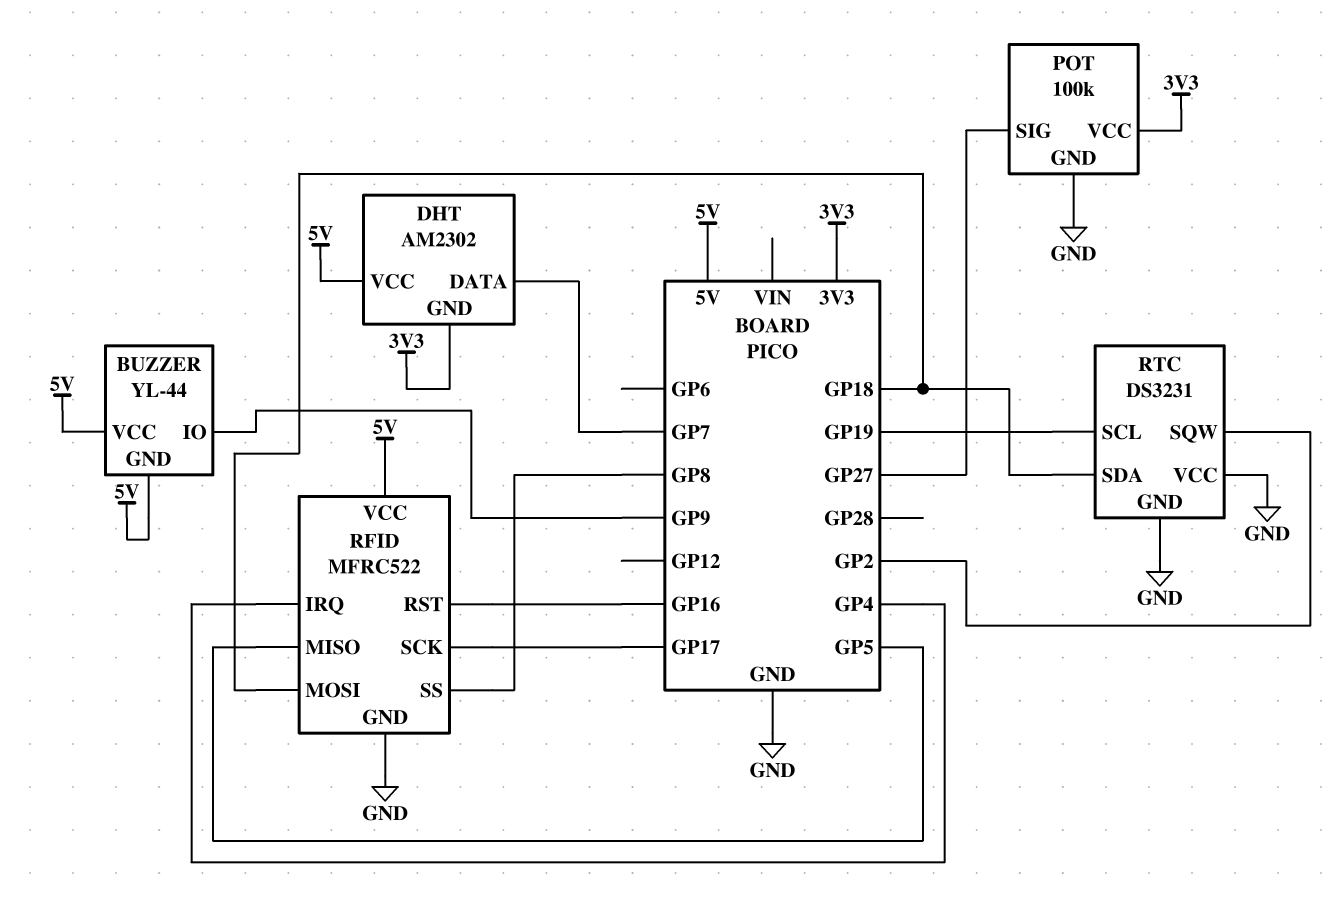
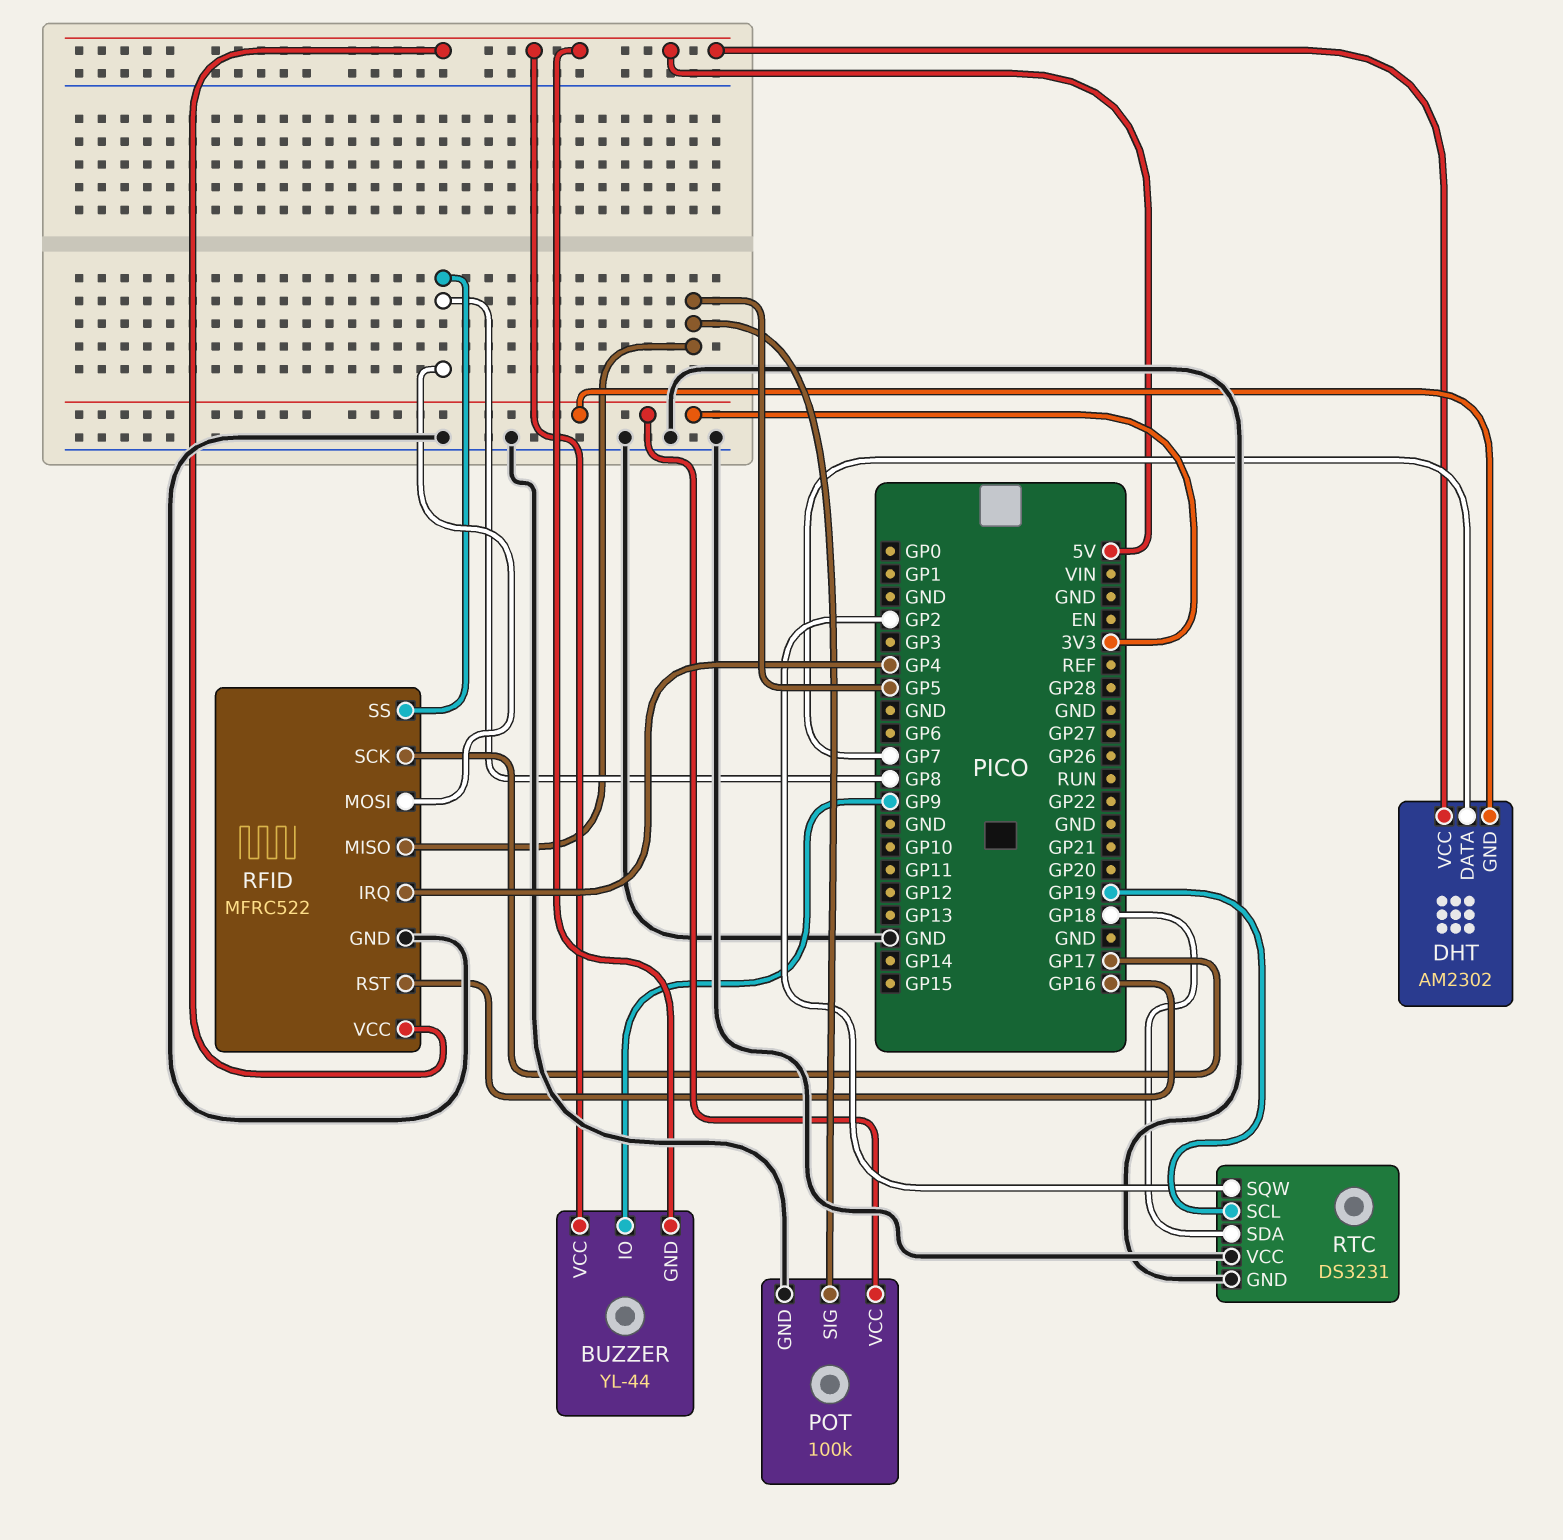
POT pin SIG: GP27 -> GP5
RFID pin MOSI: GP18 -> GP8

